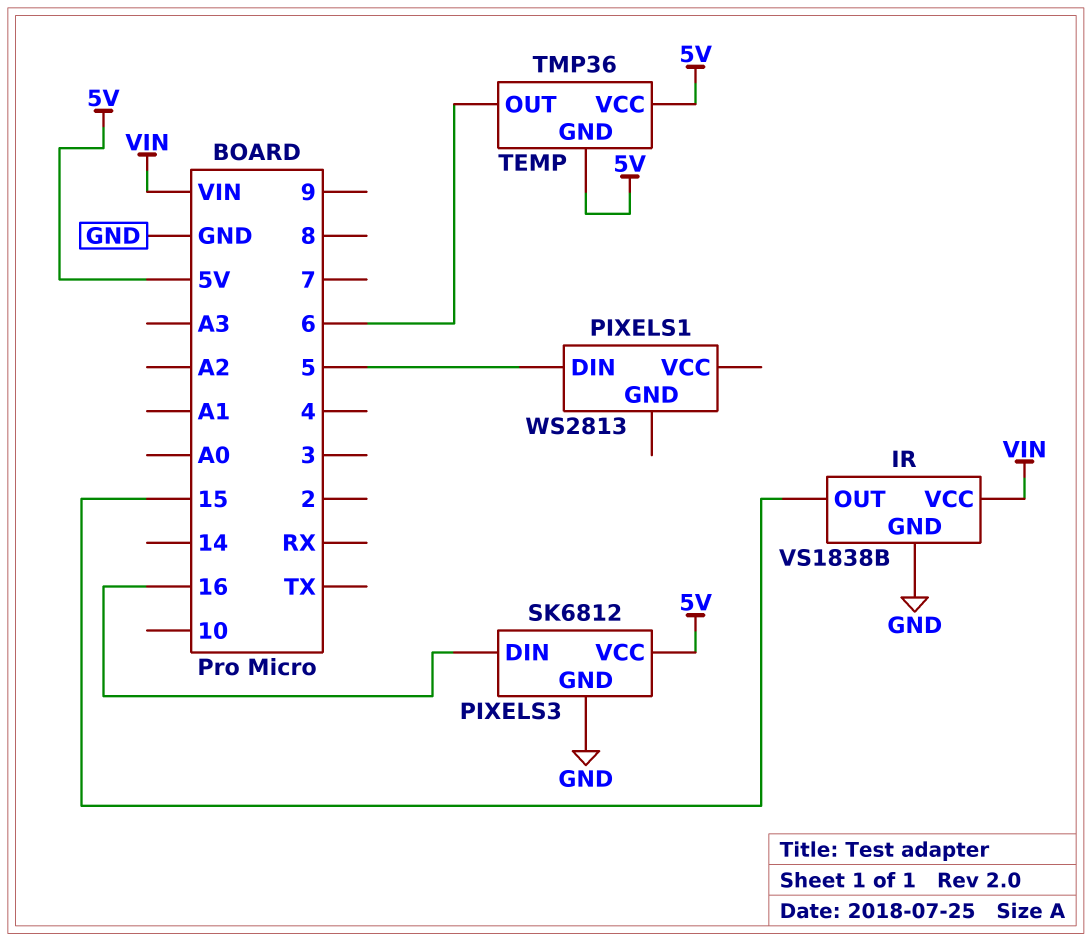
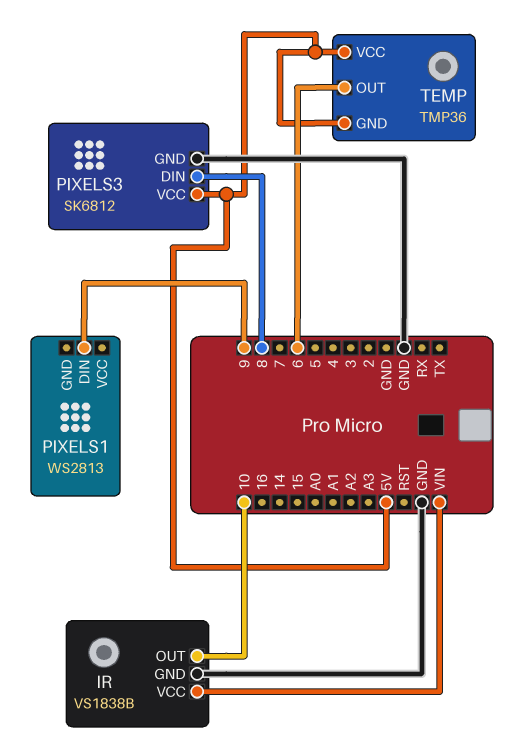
IR pin OUT: 15 -> 10
PIXELS1 pin DIN: 5 -> 9
PIXELS3 pin DIN: 16 -> 8

